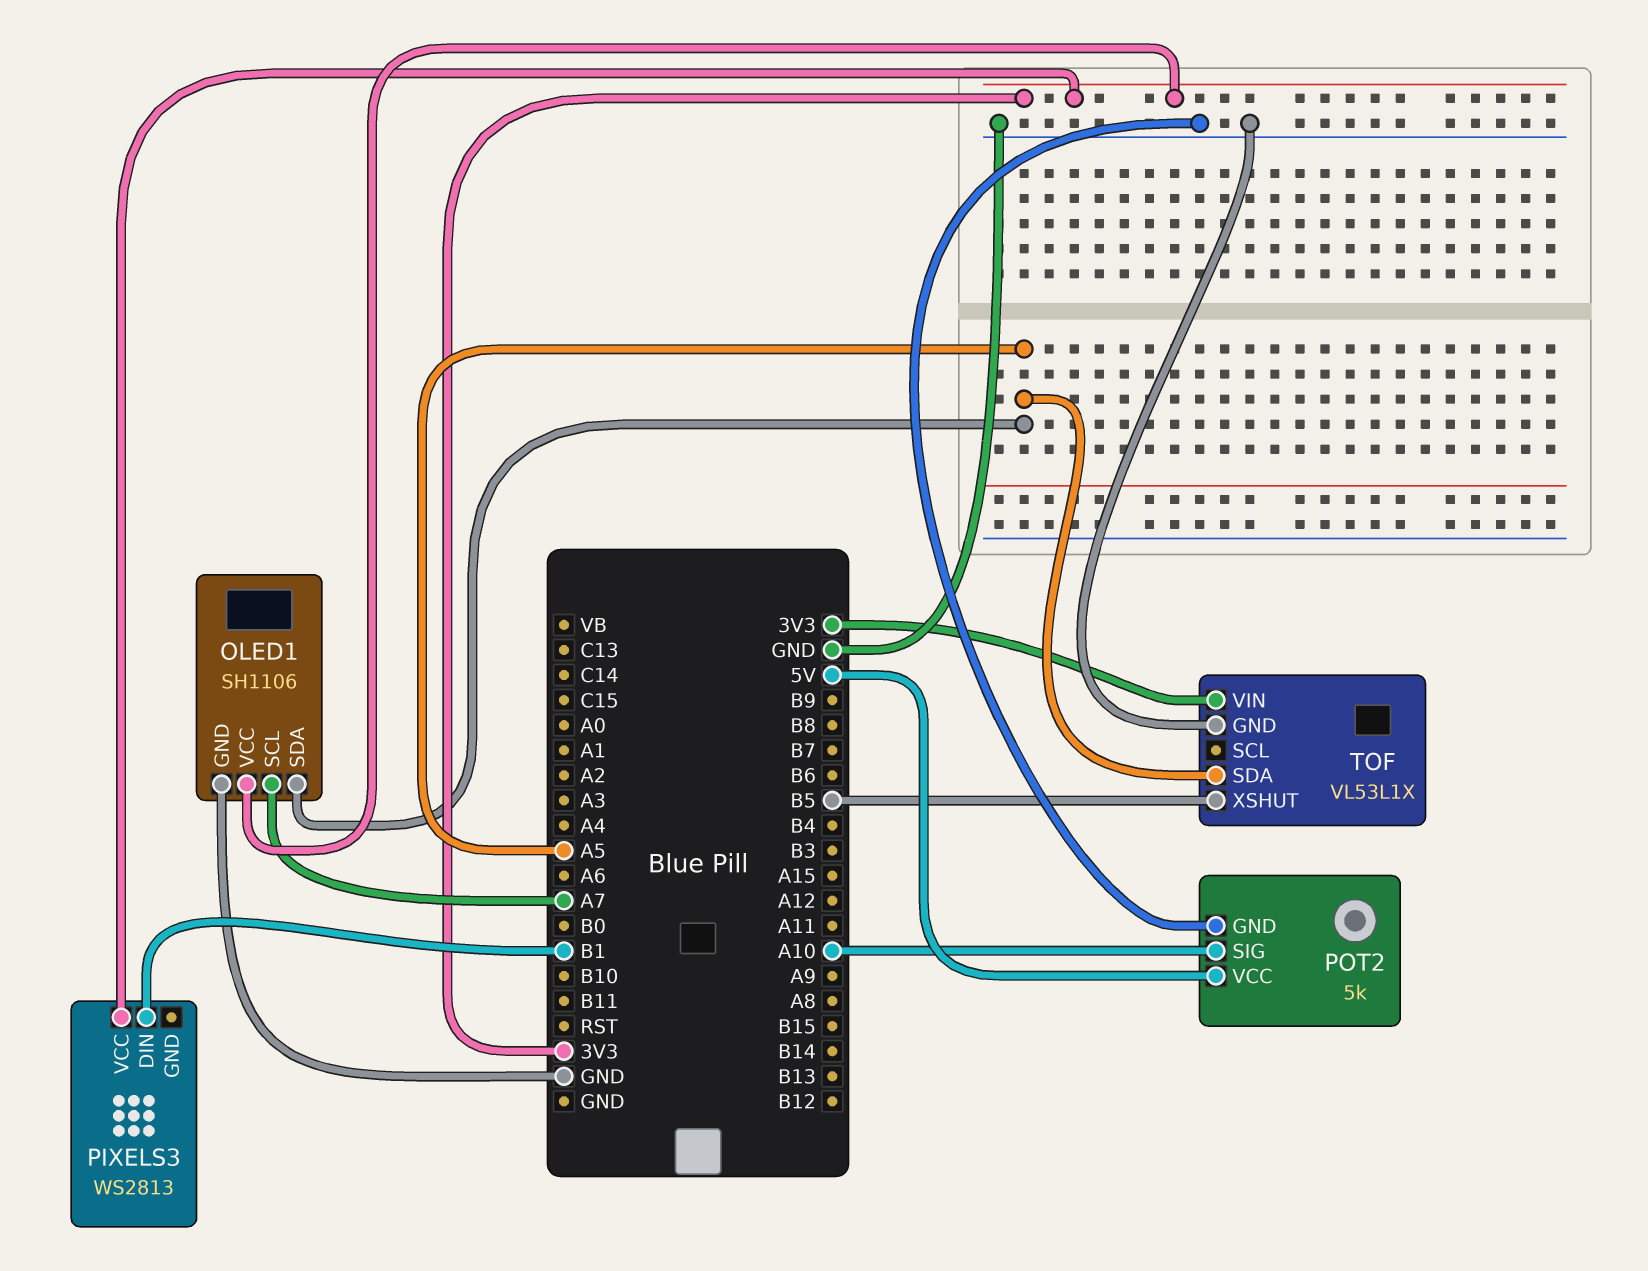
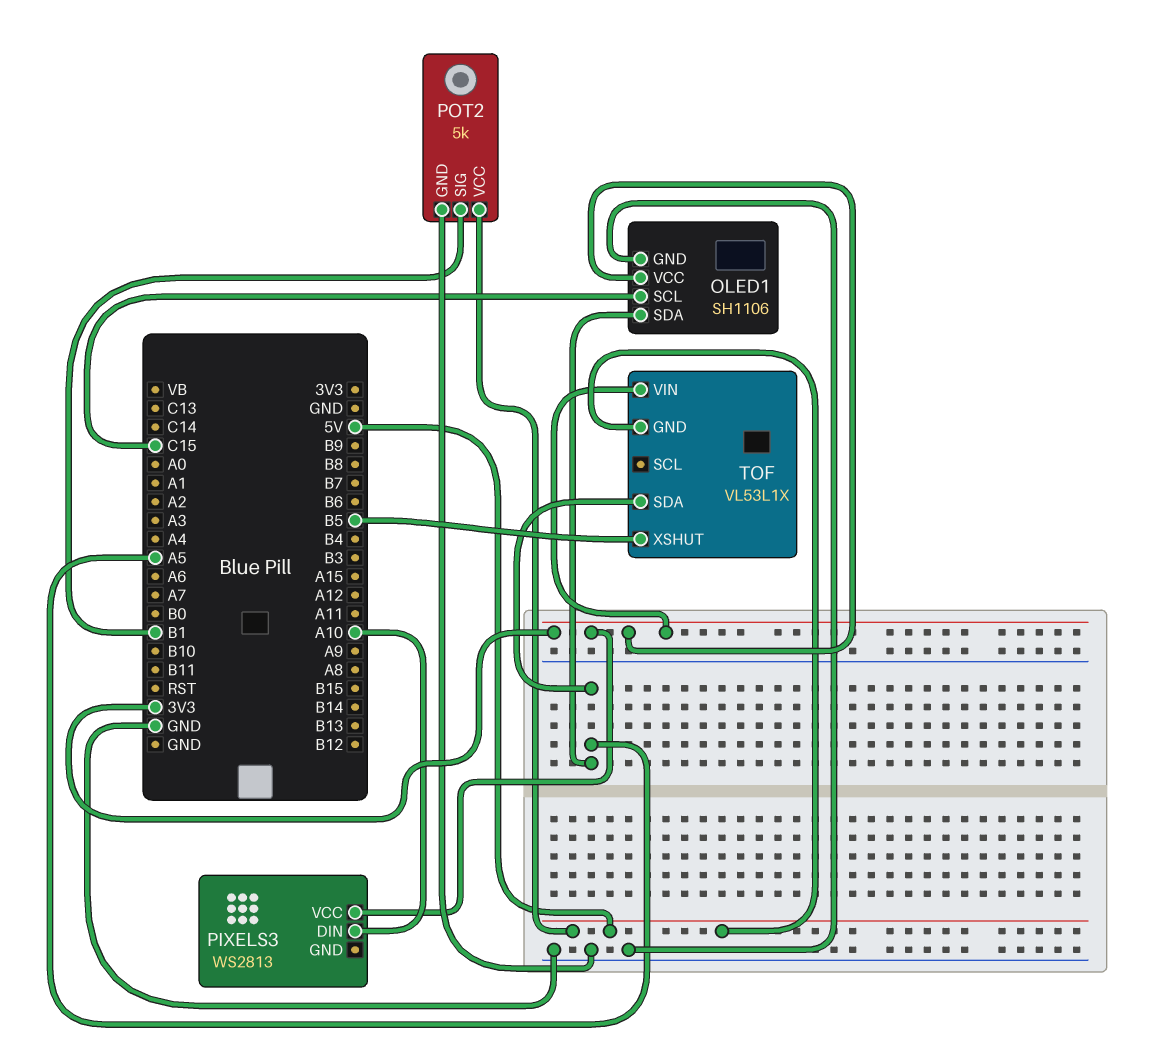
OLED1 pin SCL: A7 -> C15
PIXELS3 pin DIN: B1 -> A10
POT2 pin SIG: A10 -> B1
TOF pin GND: GND -> 5V

